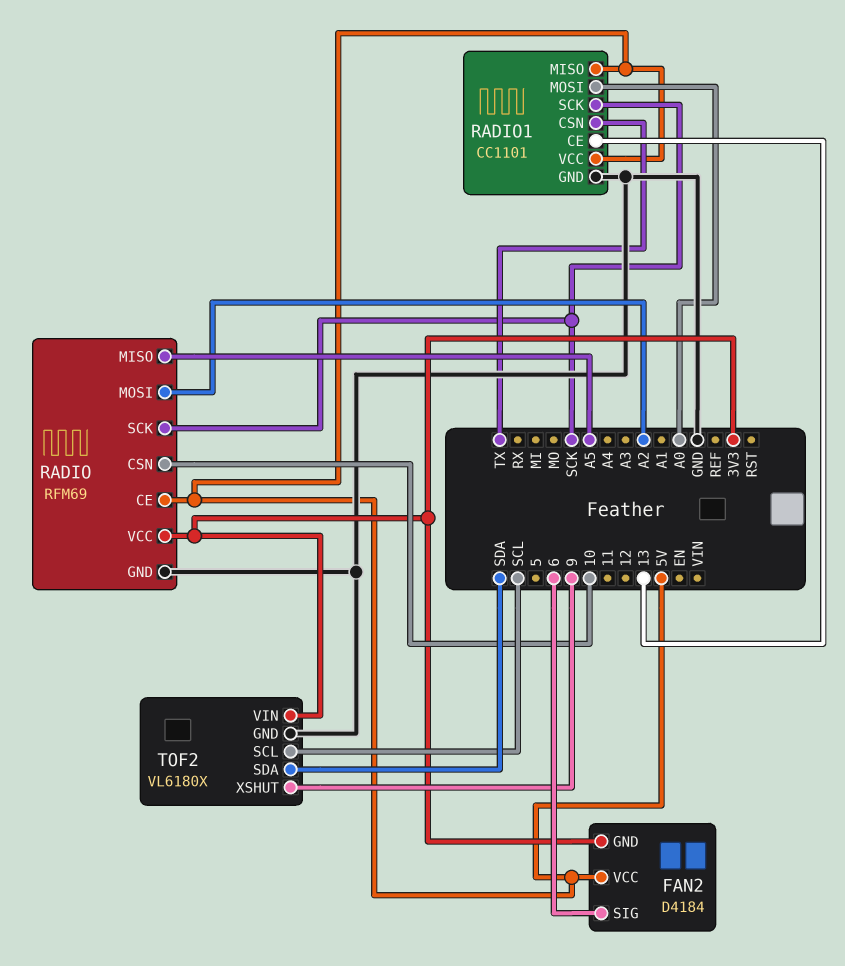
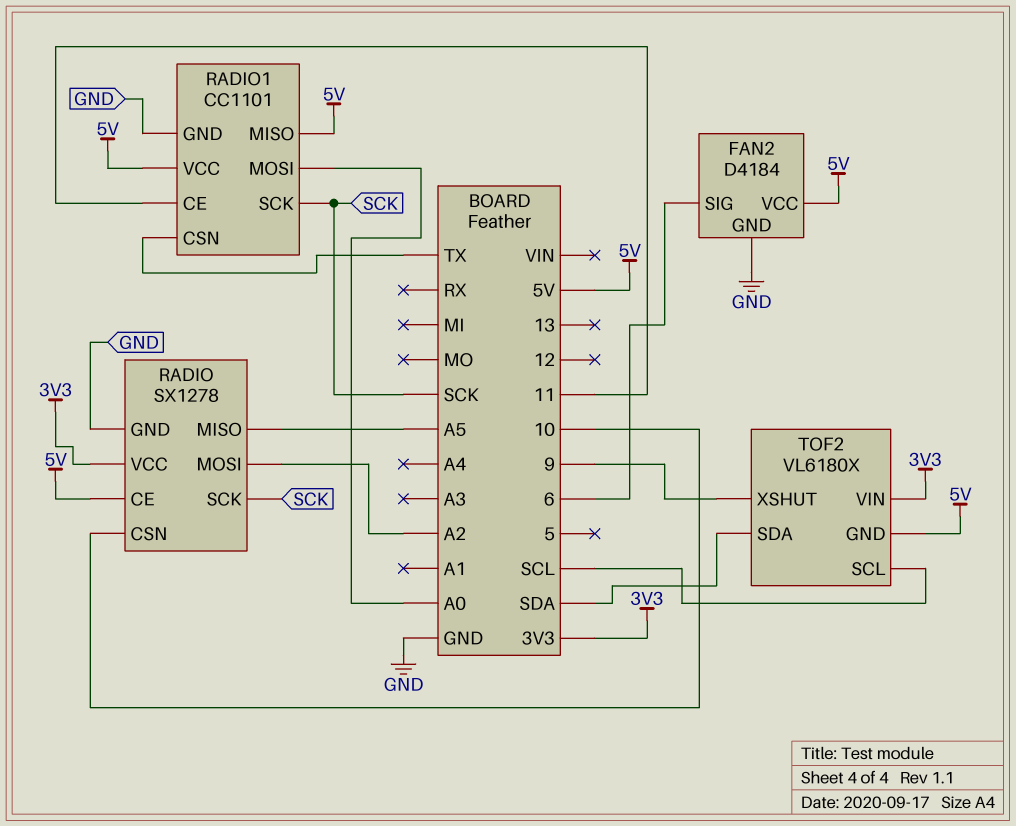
FAN2 pin GND: 3V3 -> GND
RADIO: RFM69 -> SX1278
RADIO1 pin CE: 13 -> 11
TOF2 pin GND: GND -> 5V

